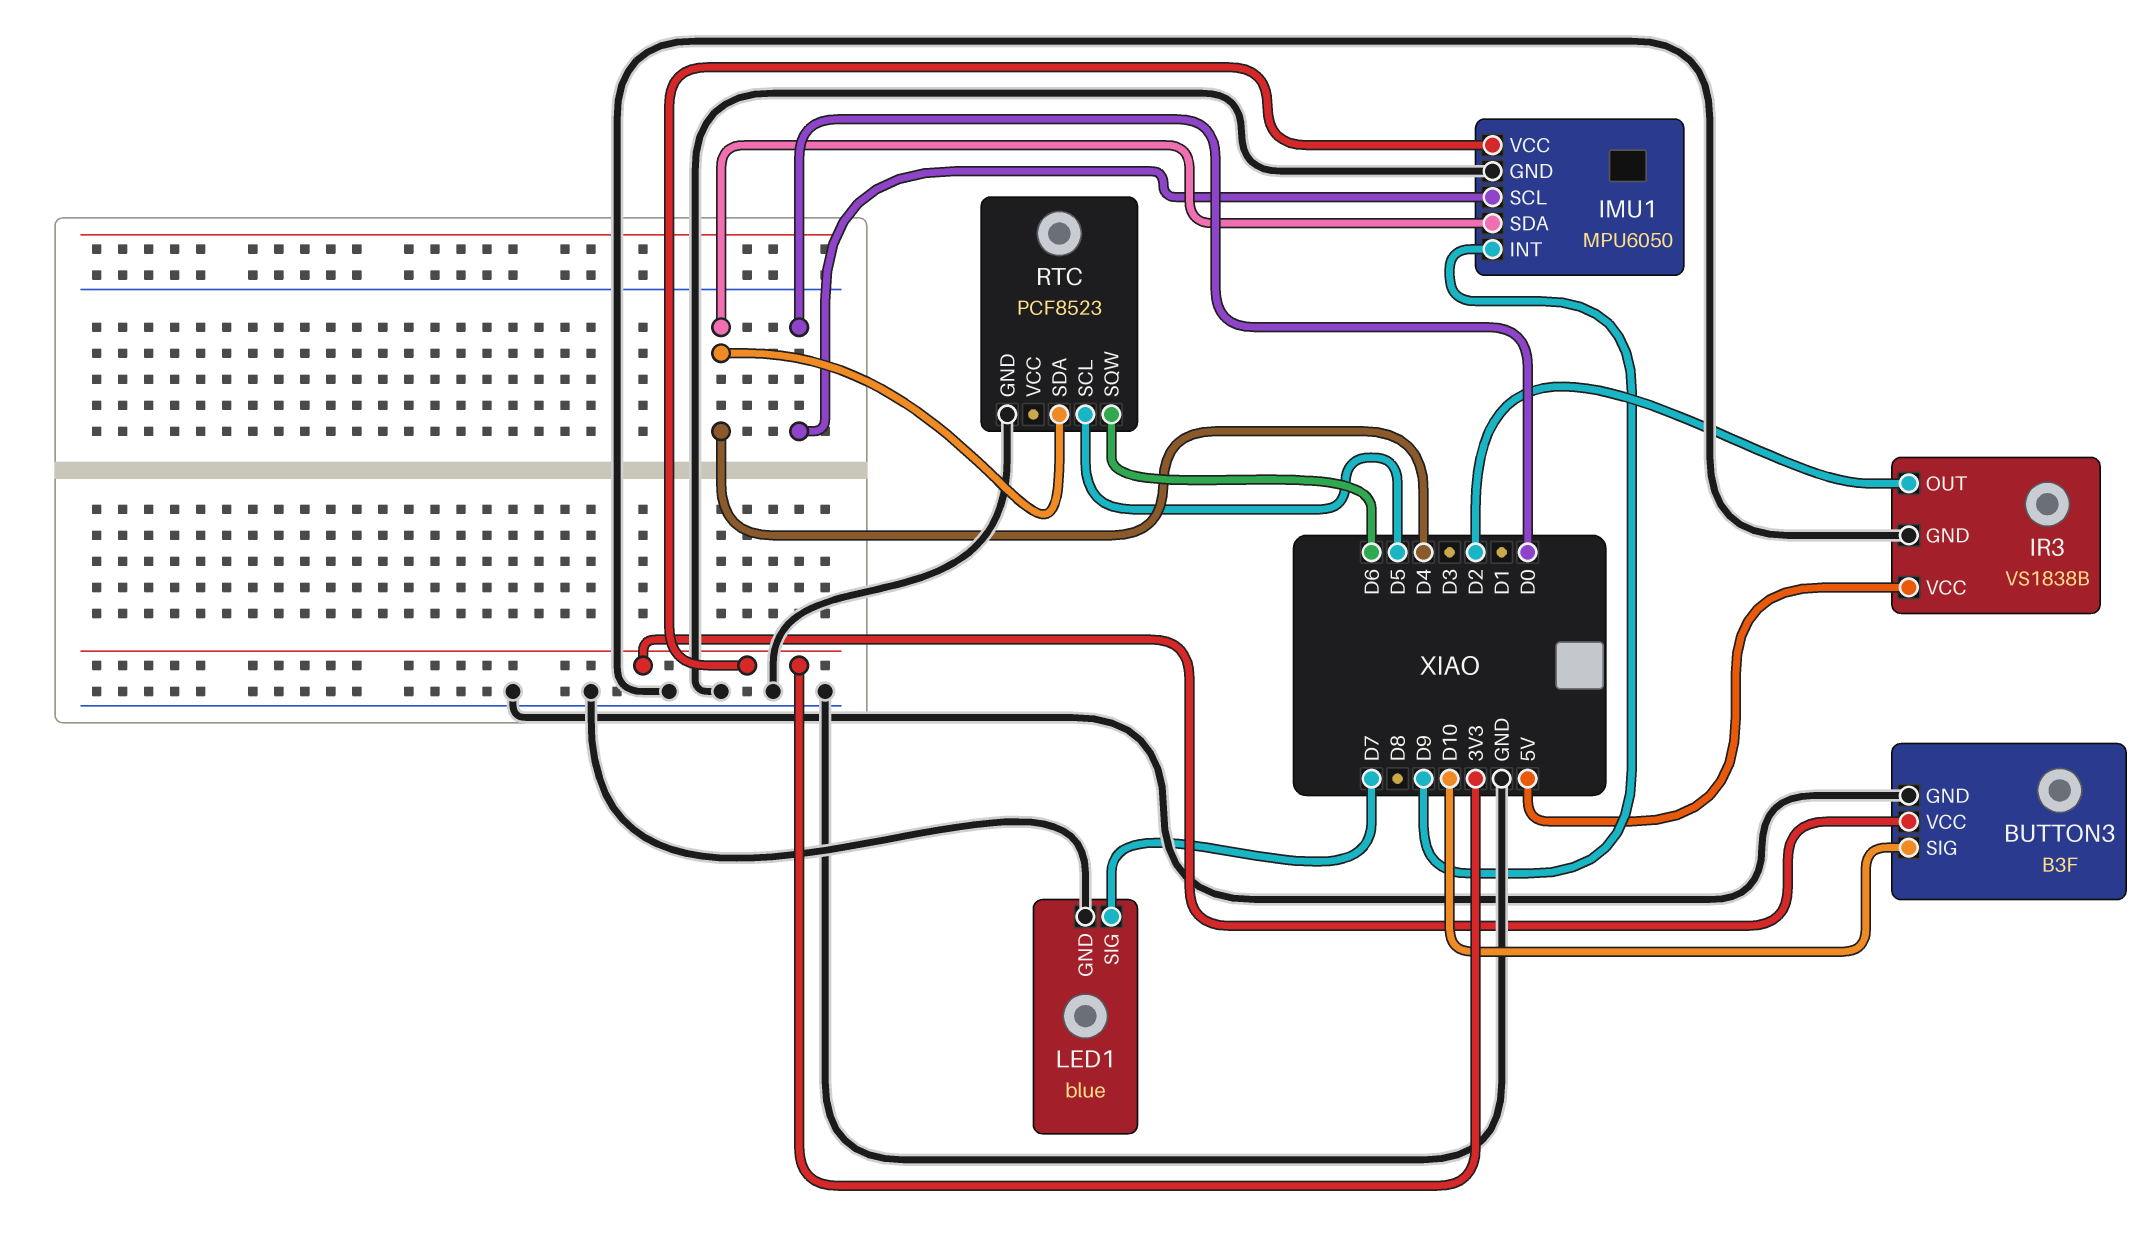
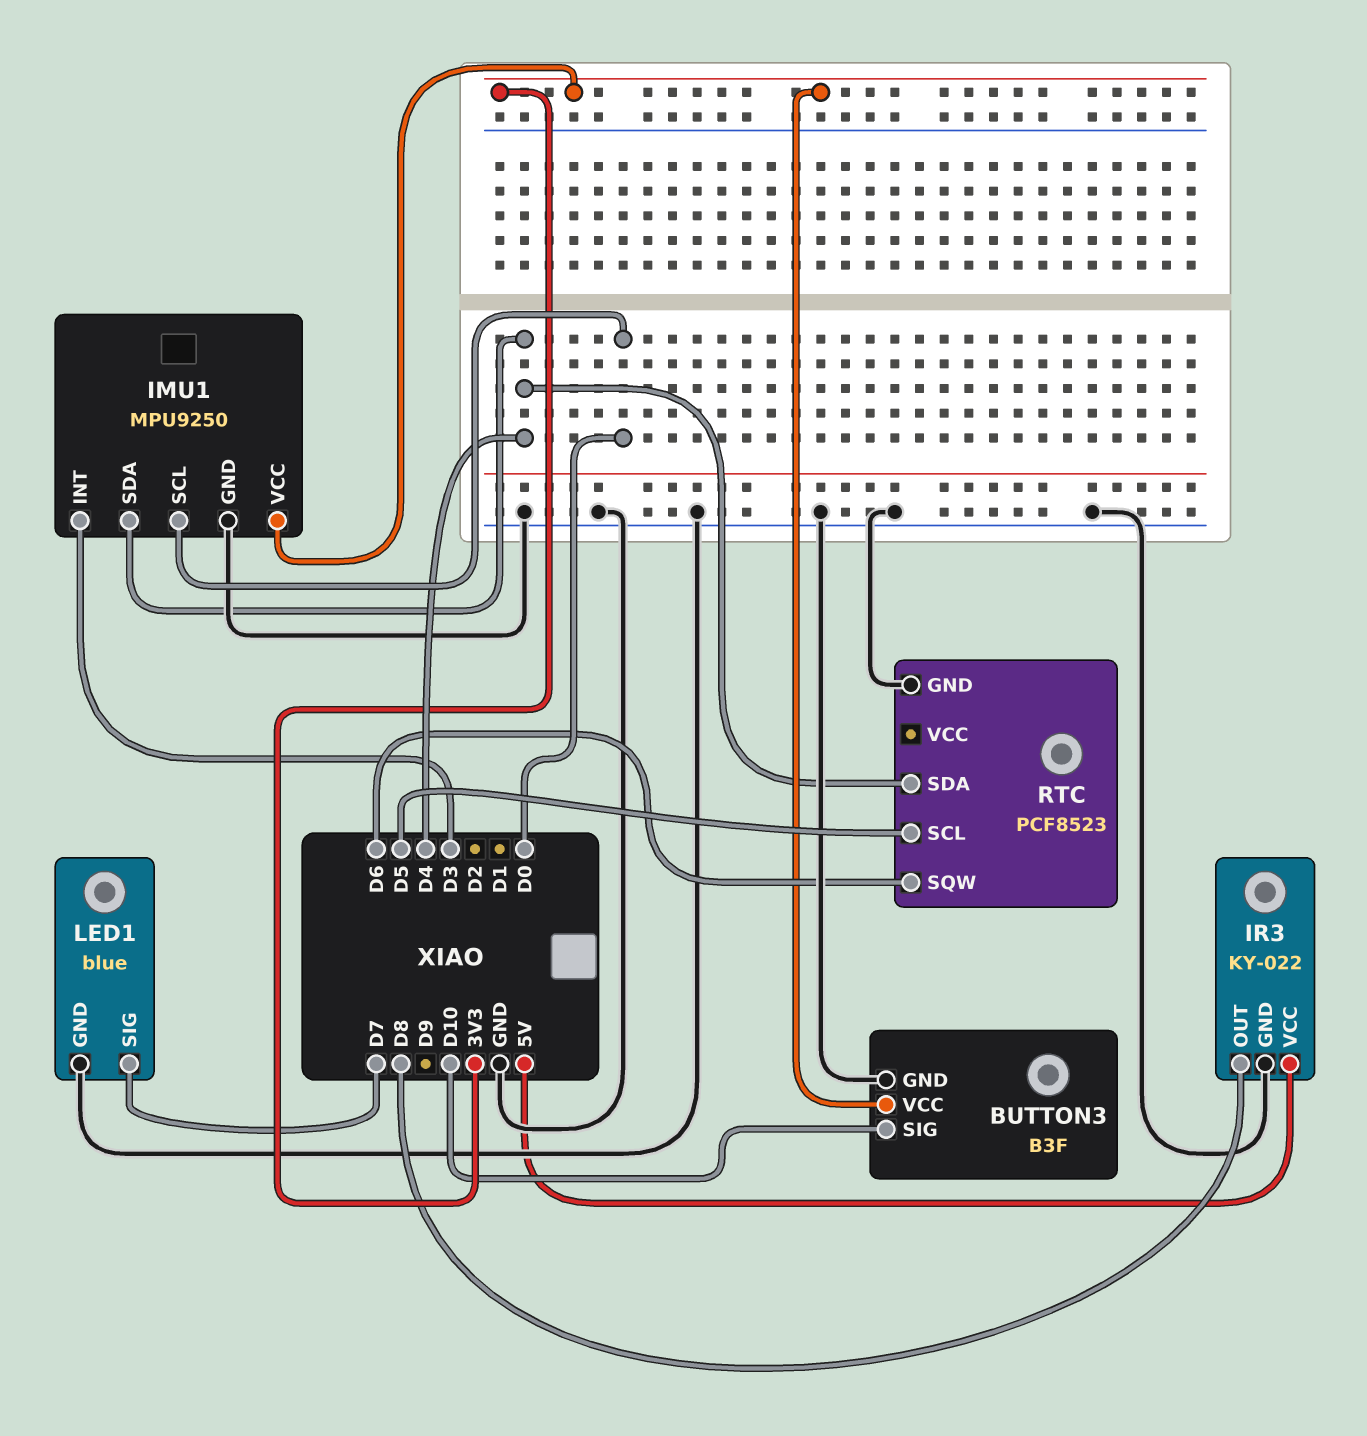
IMU1: MPU6050 -> MPU9250
IMU1 pin INT: D9 -> D3
IR3: VS1838B -> KY-022
IR3 pin OUT: D2 -> D8

